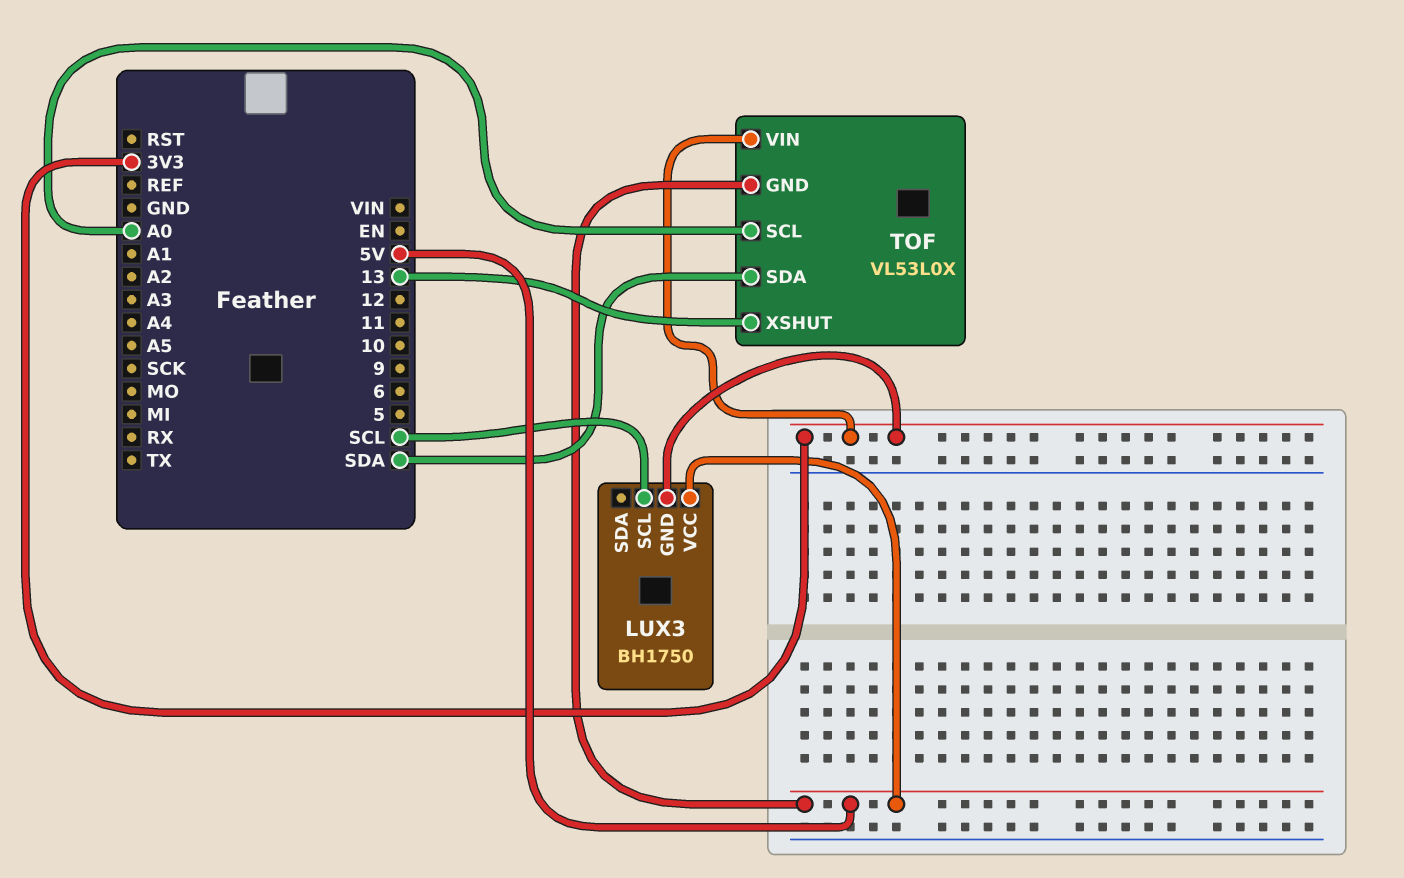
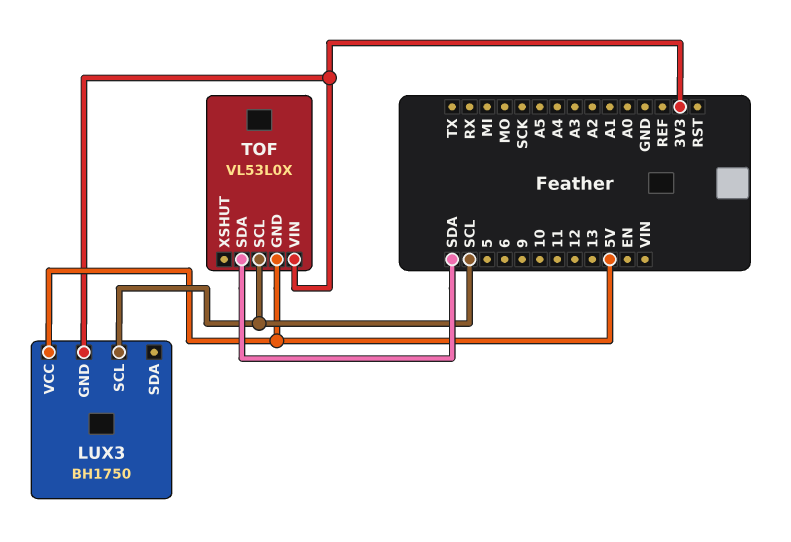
TOF pin SCL: A0 -> SCL
TOF pin XSHUT: 13 -> none

